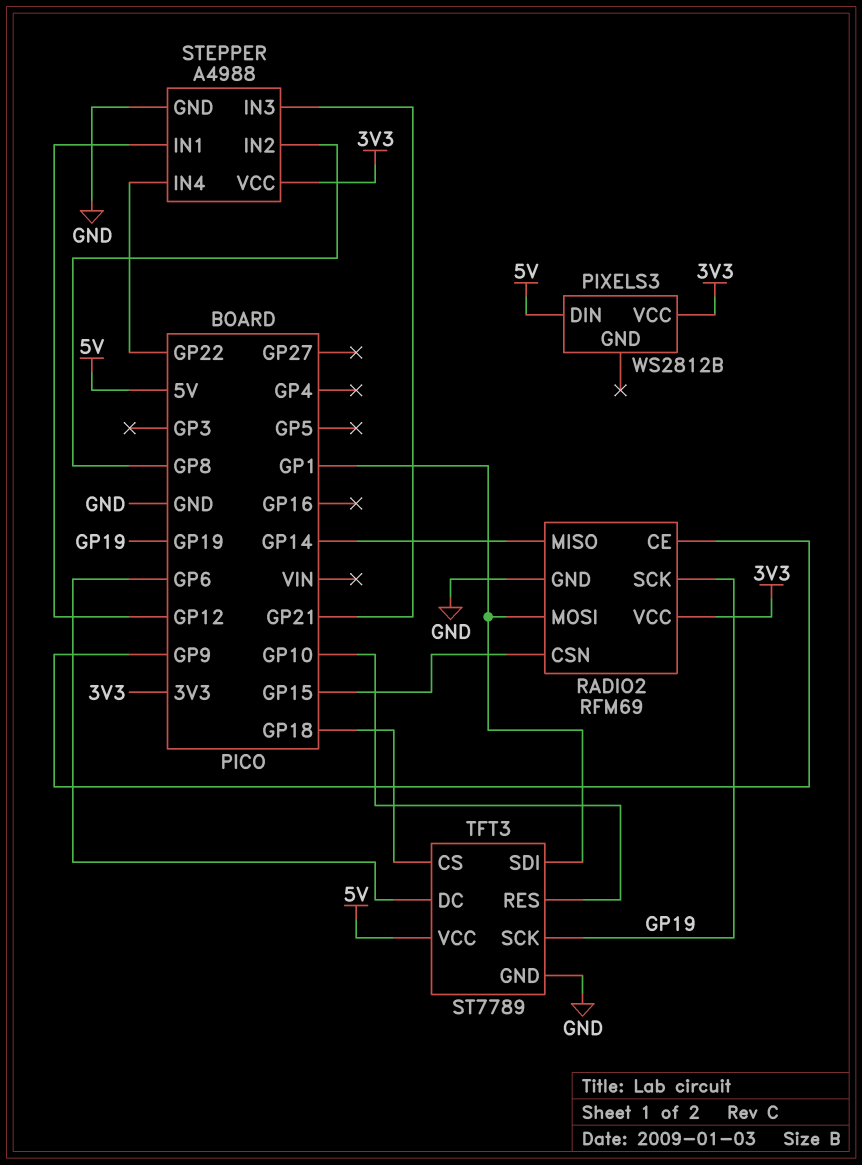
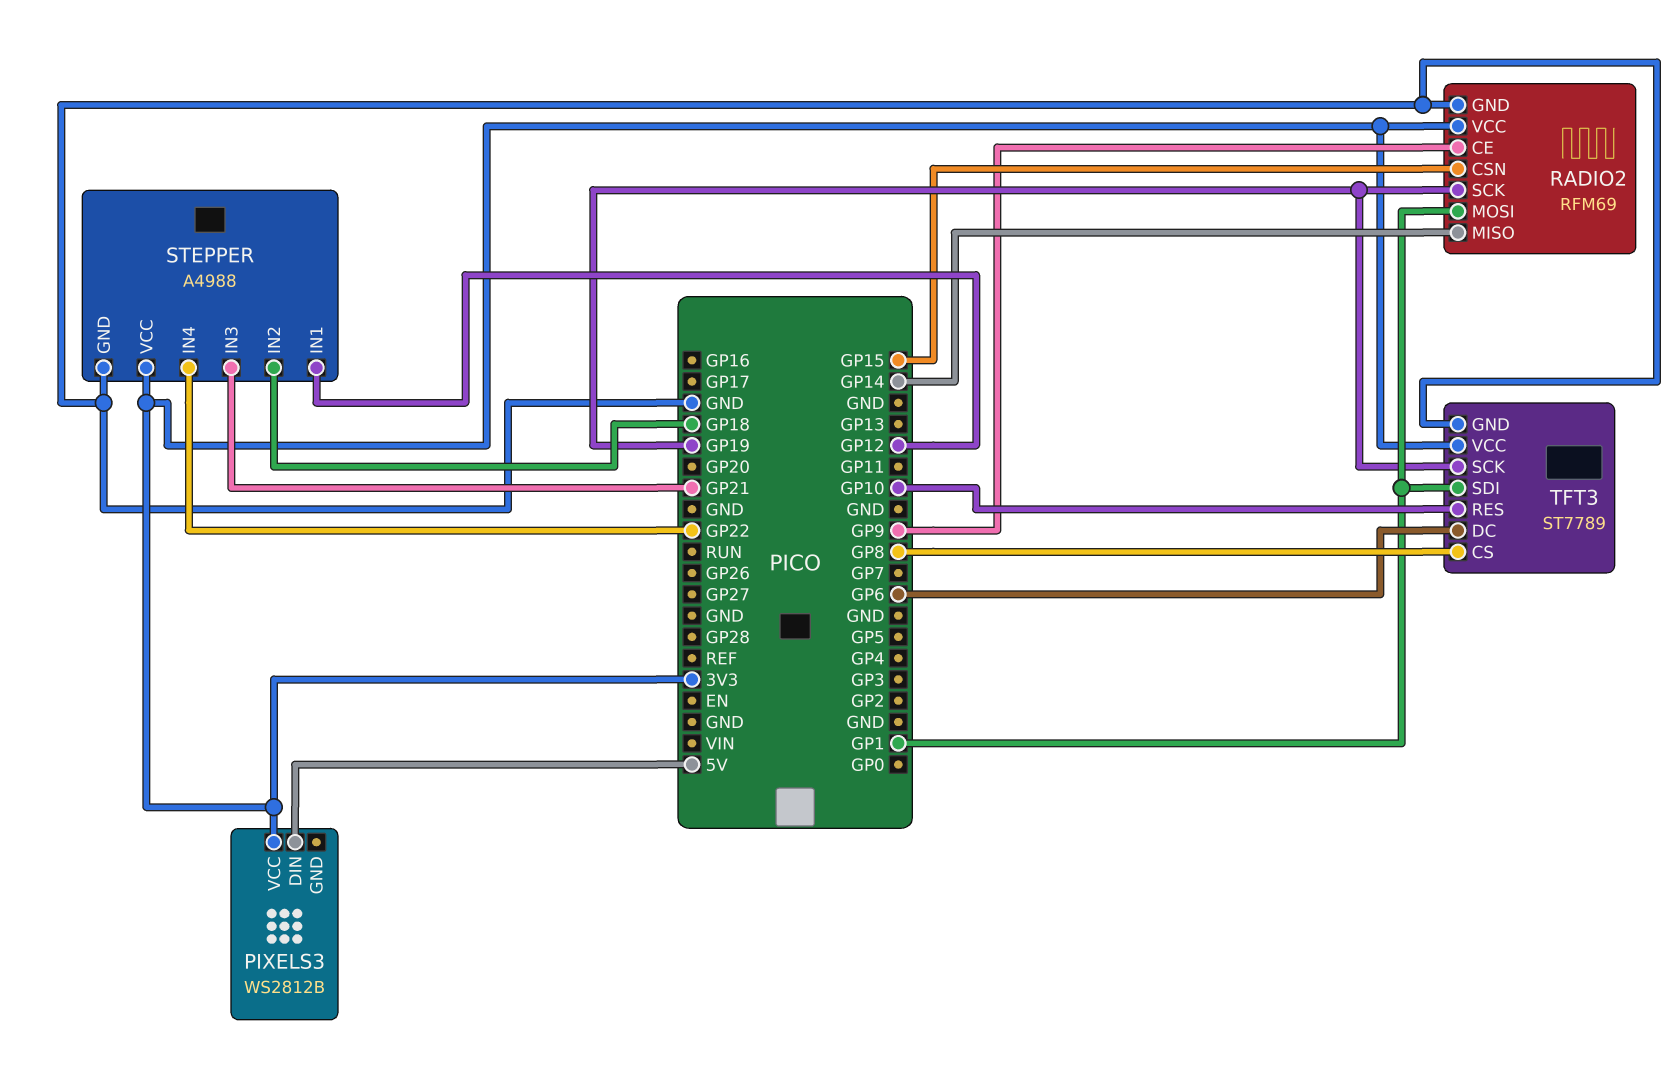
STEPPER pin IN2: GP8 -> GP18
TFT3 pin CS: GP18 -> GP8
TFT3 pin VCC: 5V -> 3V3

